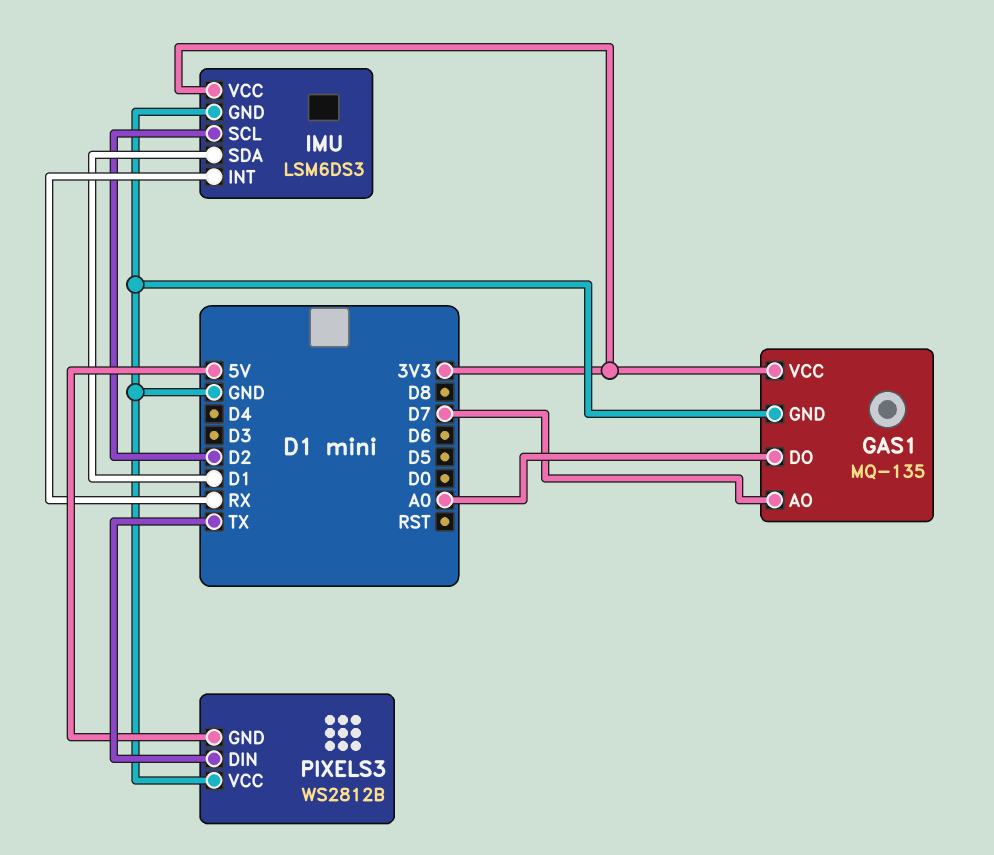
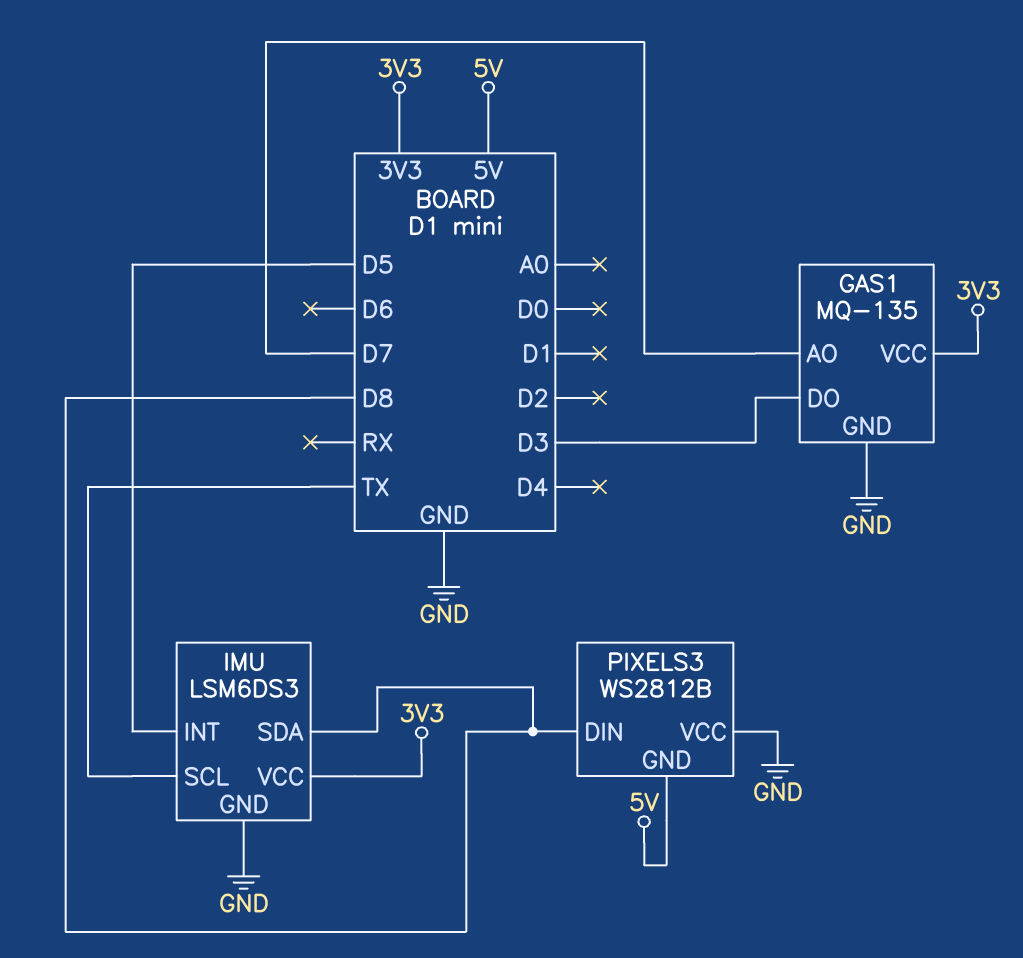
GAS1 pin DO: A0 -> D3
IMU pin INT: RX -> D5
IMU pin SCL: D2 -> TX
IMU pin SDA: D1 -> D8
PIXELS3 pin DIN: TX -> D8

